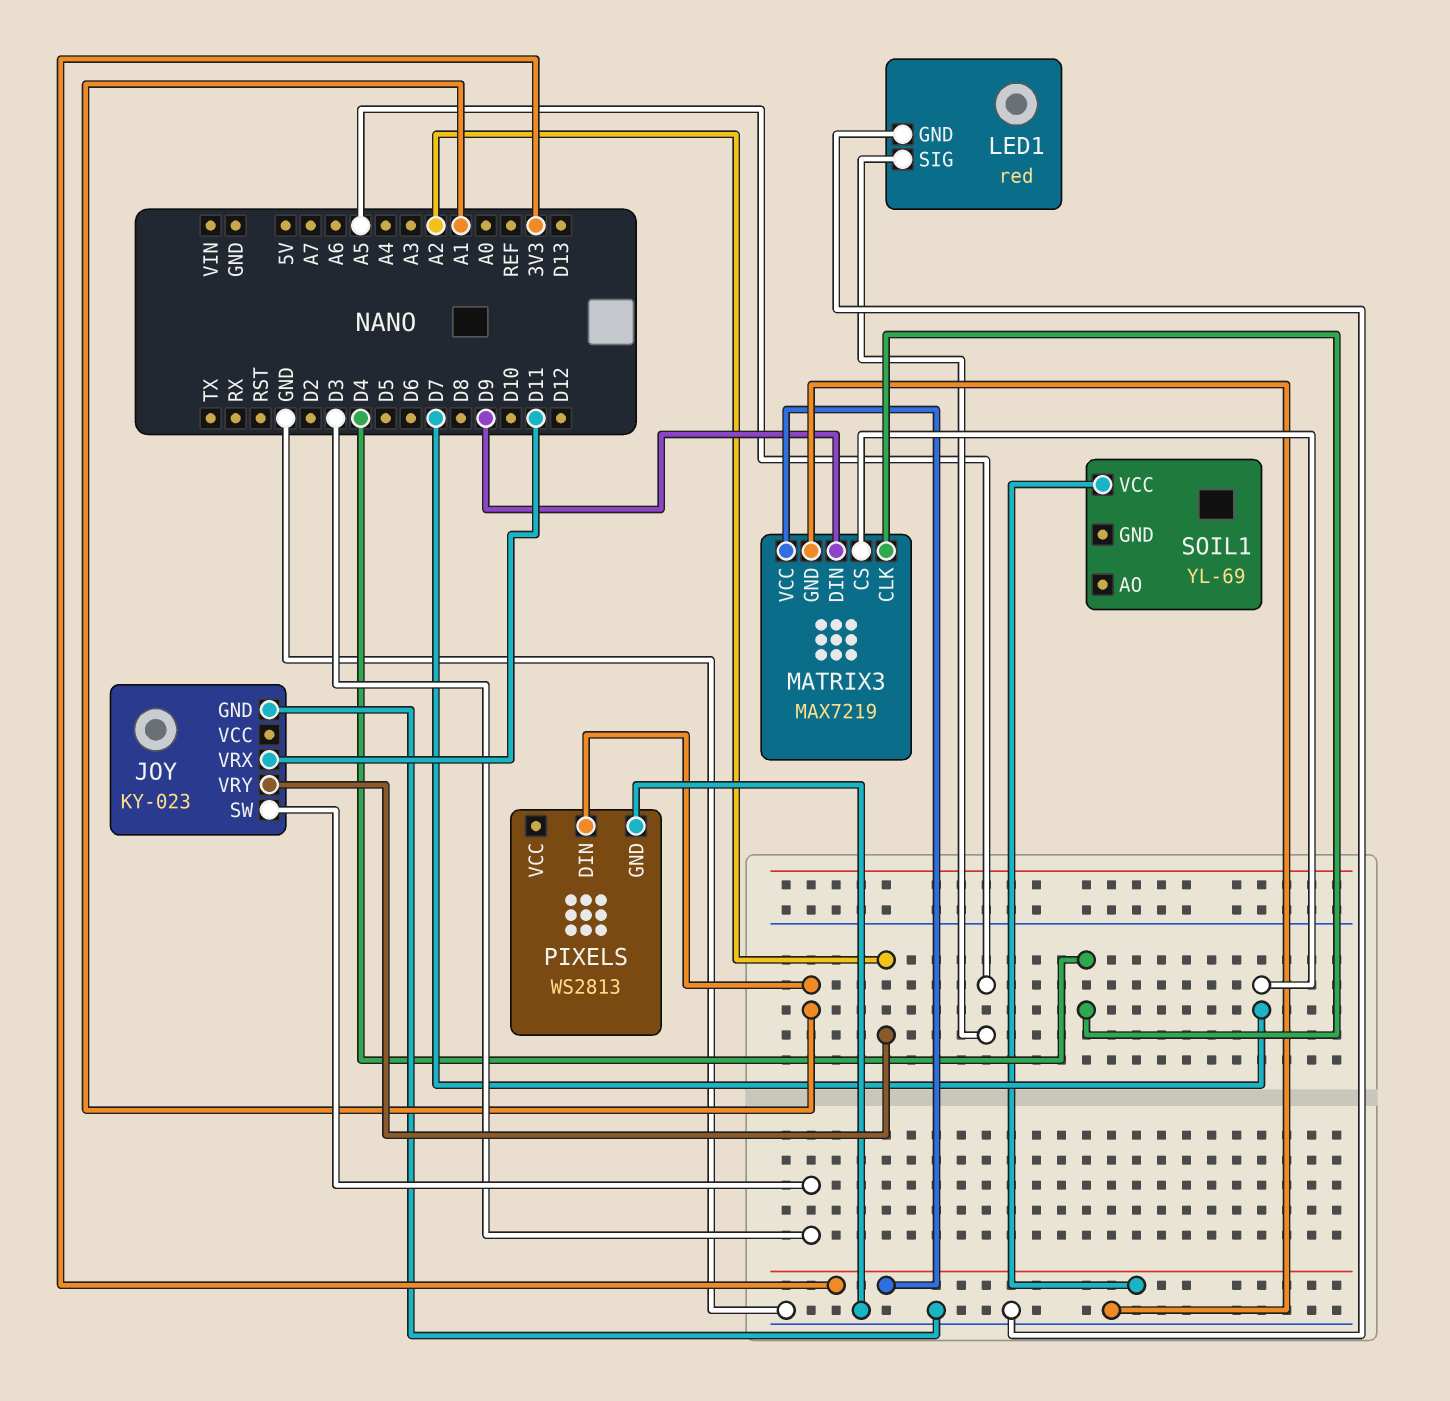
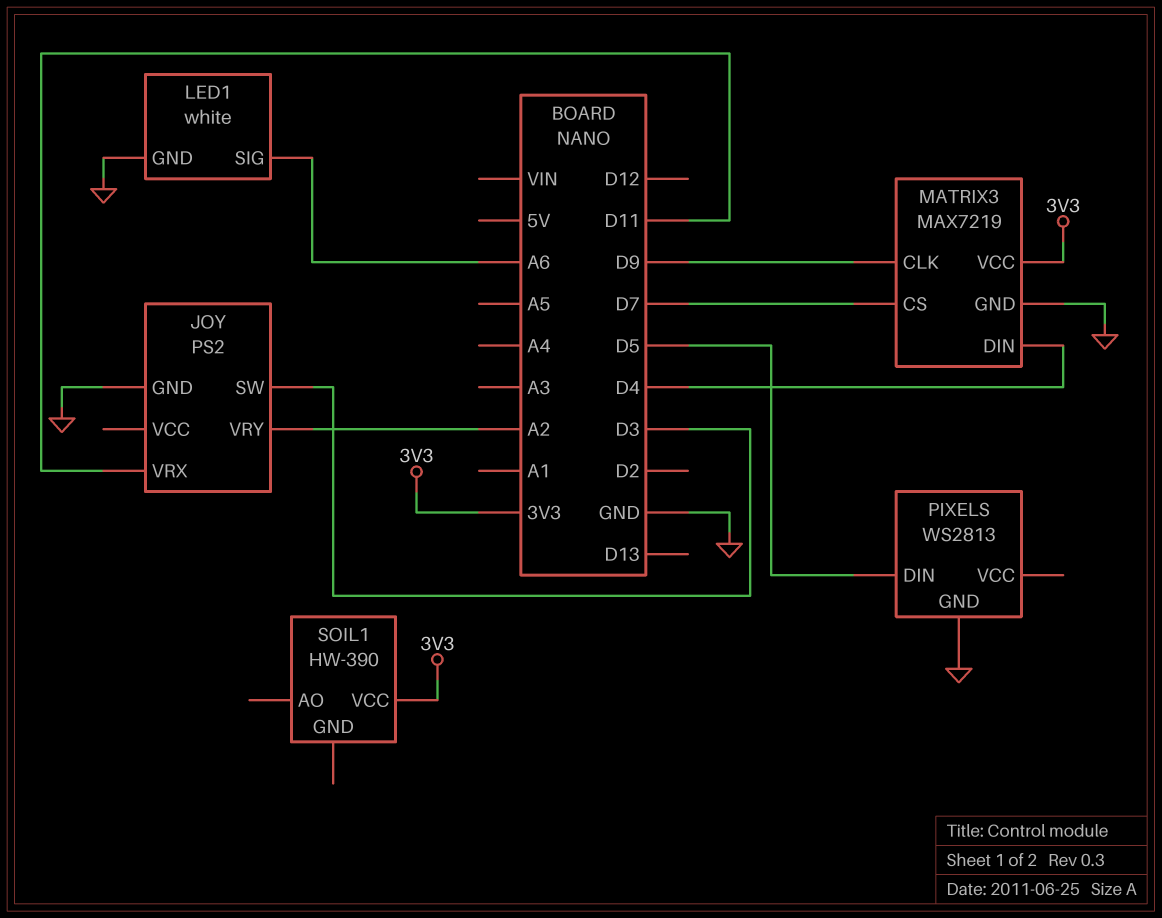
JOY: KY-023 -> PS2
LED1: red -> white
LED1 pin SIG: A5 -> A6
MATRIX3 pin CLK: D4 -> D9
MATRIX3 pin DIN: D9 -> D4
PIXELS pin DIN: A1 -> D5
SOIL1: YL-69 -> HW-390

